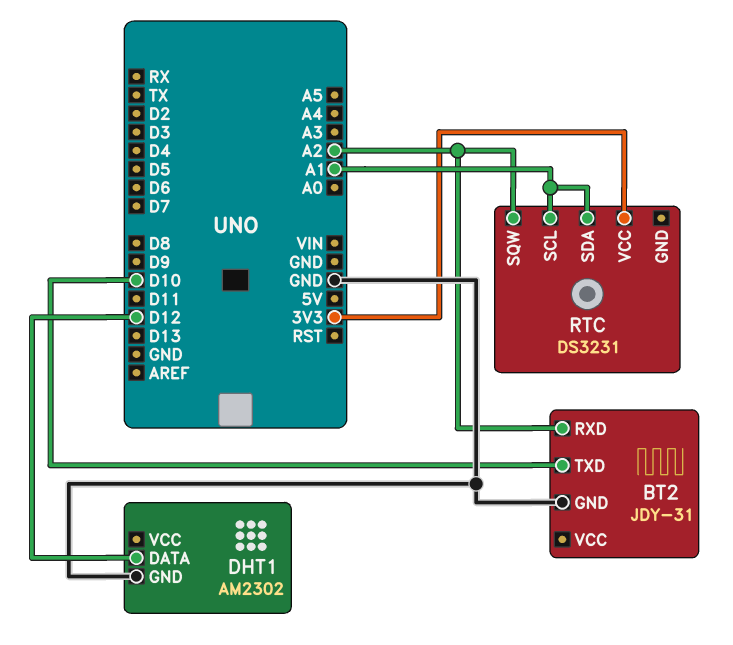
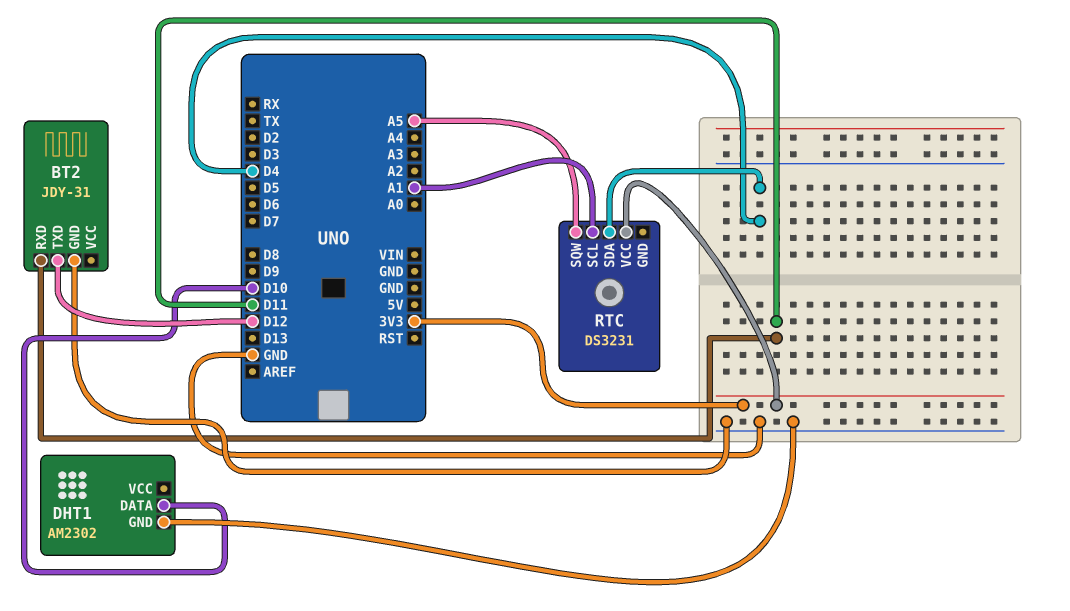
BT2 pin RXD: A2 -> D11
BT2 pin TXD: D10 -> D12
DHT1 pin DATA: D12 -> D10
RTC pin SDA: A1 -> D4
RTC pin SQW: A2 -> A5

